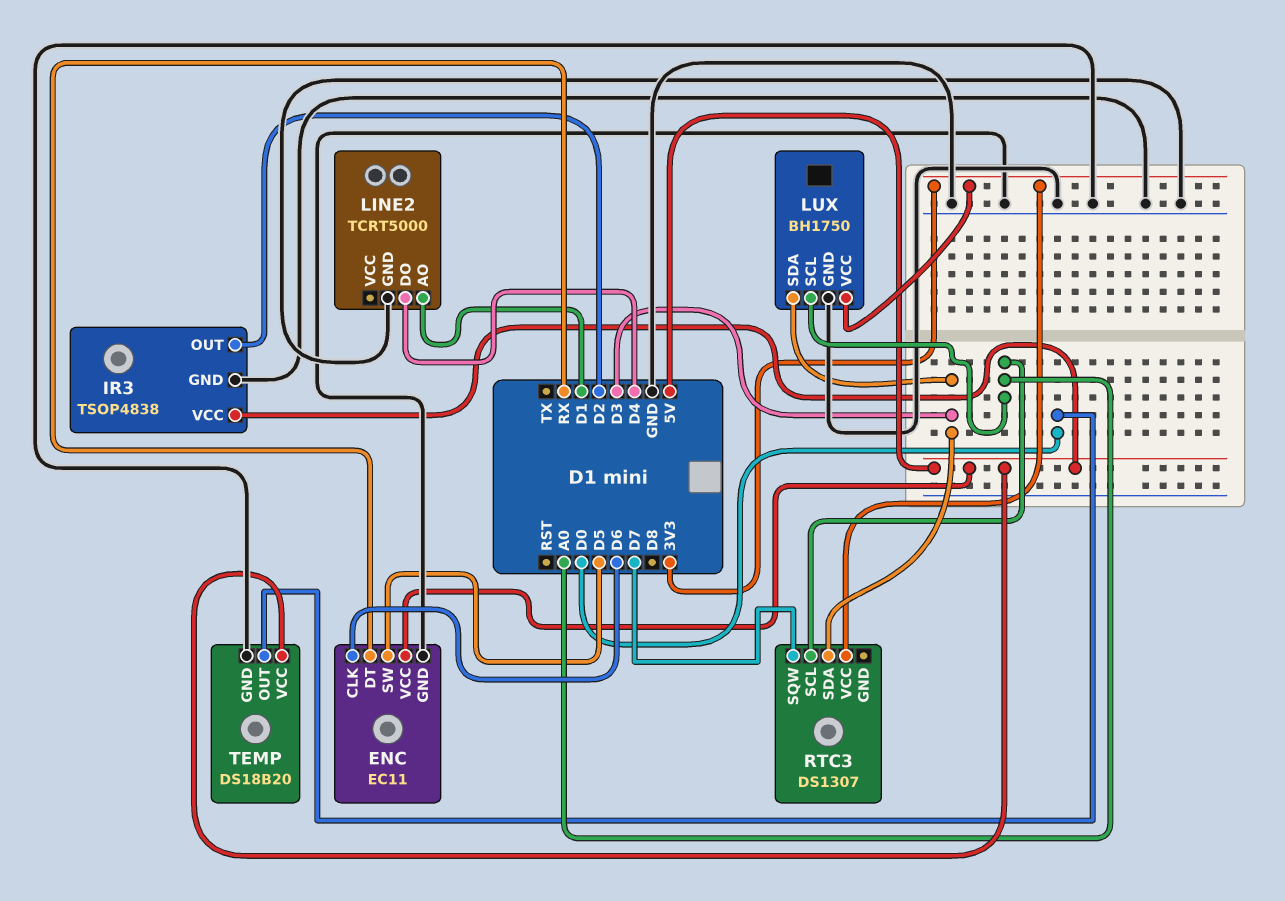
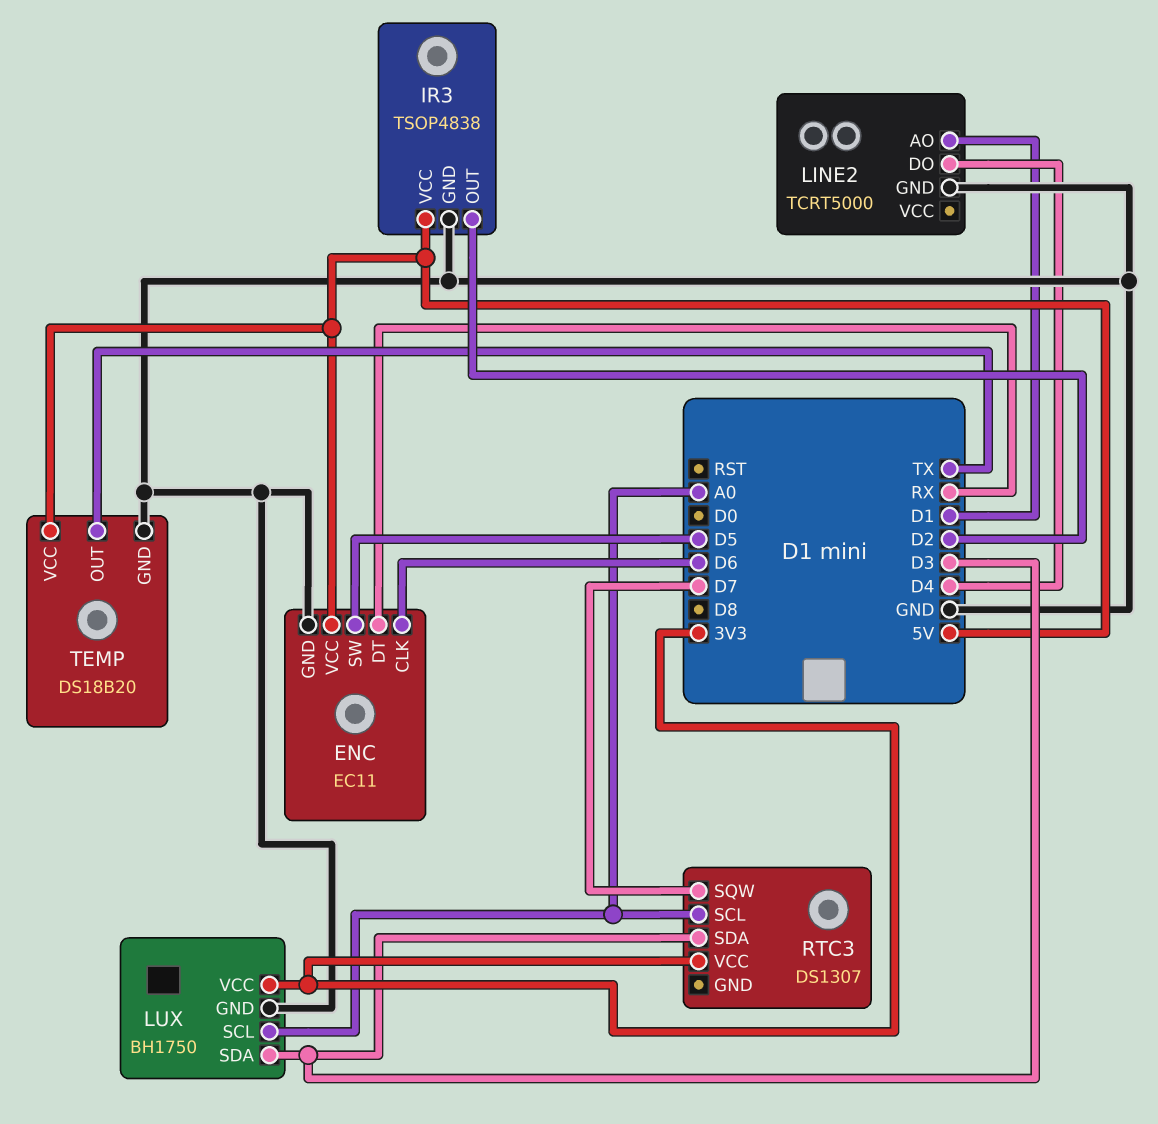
TEMP pin OUT: D0 -> TX

